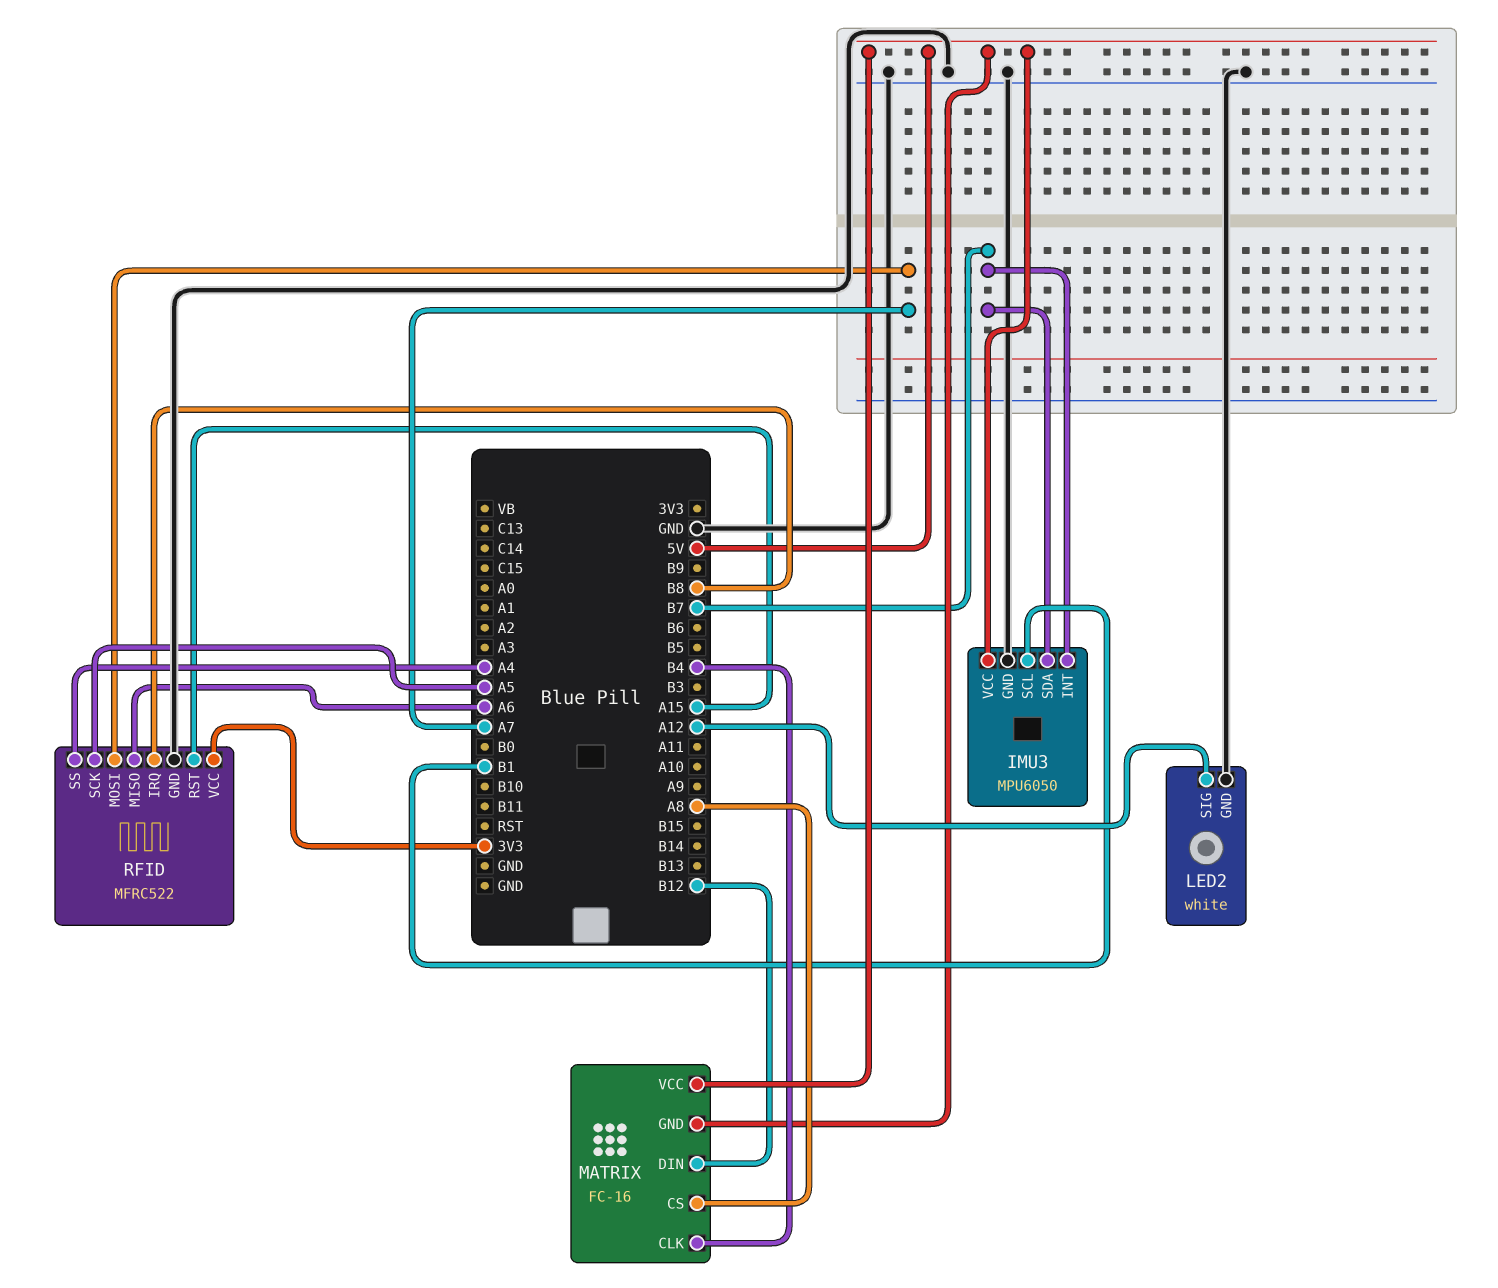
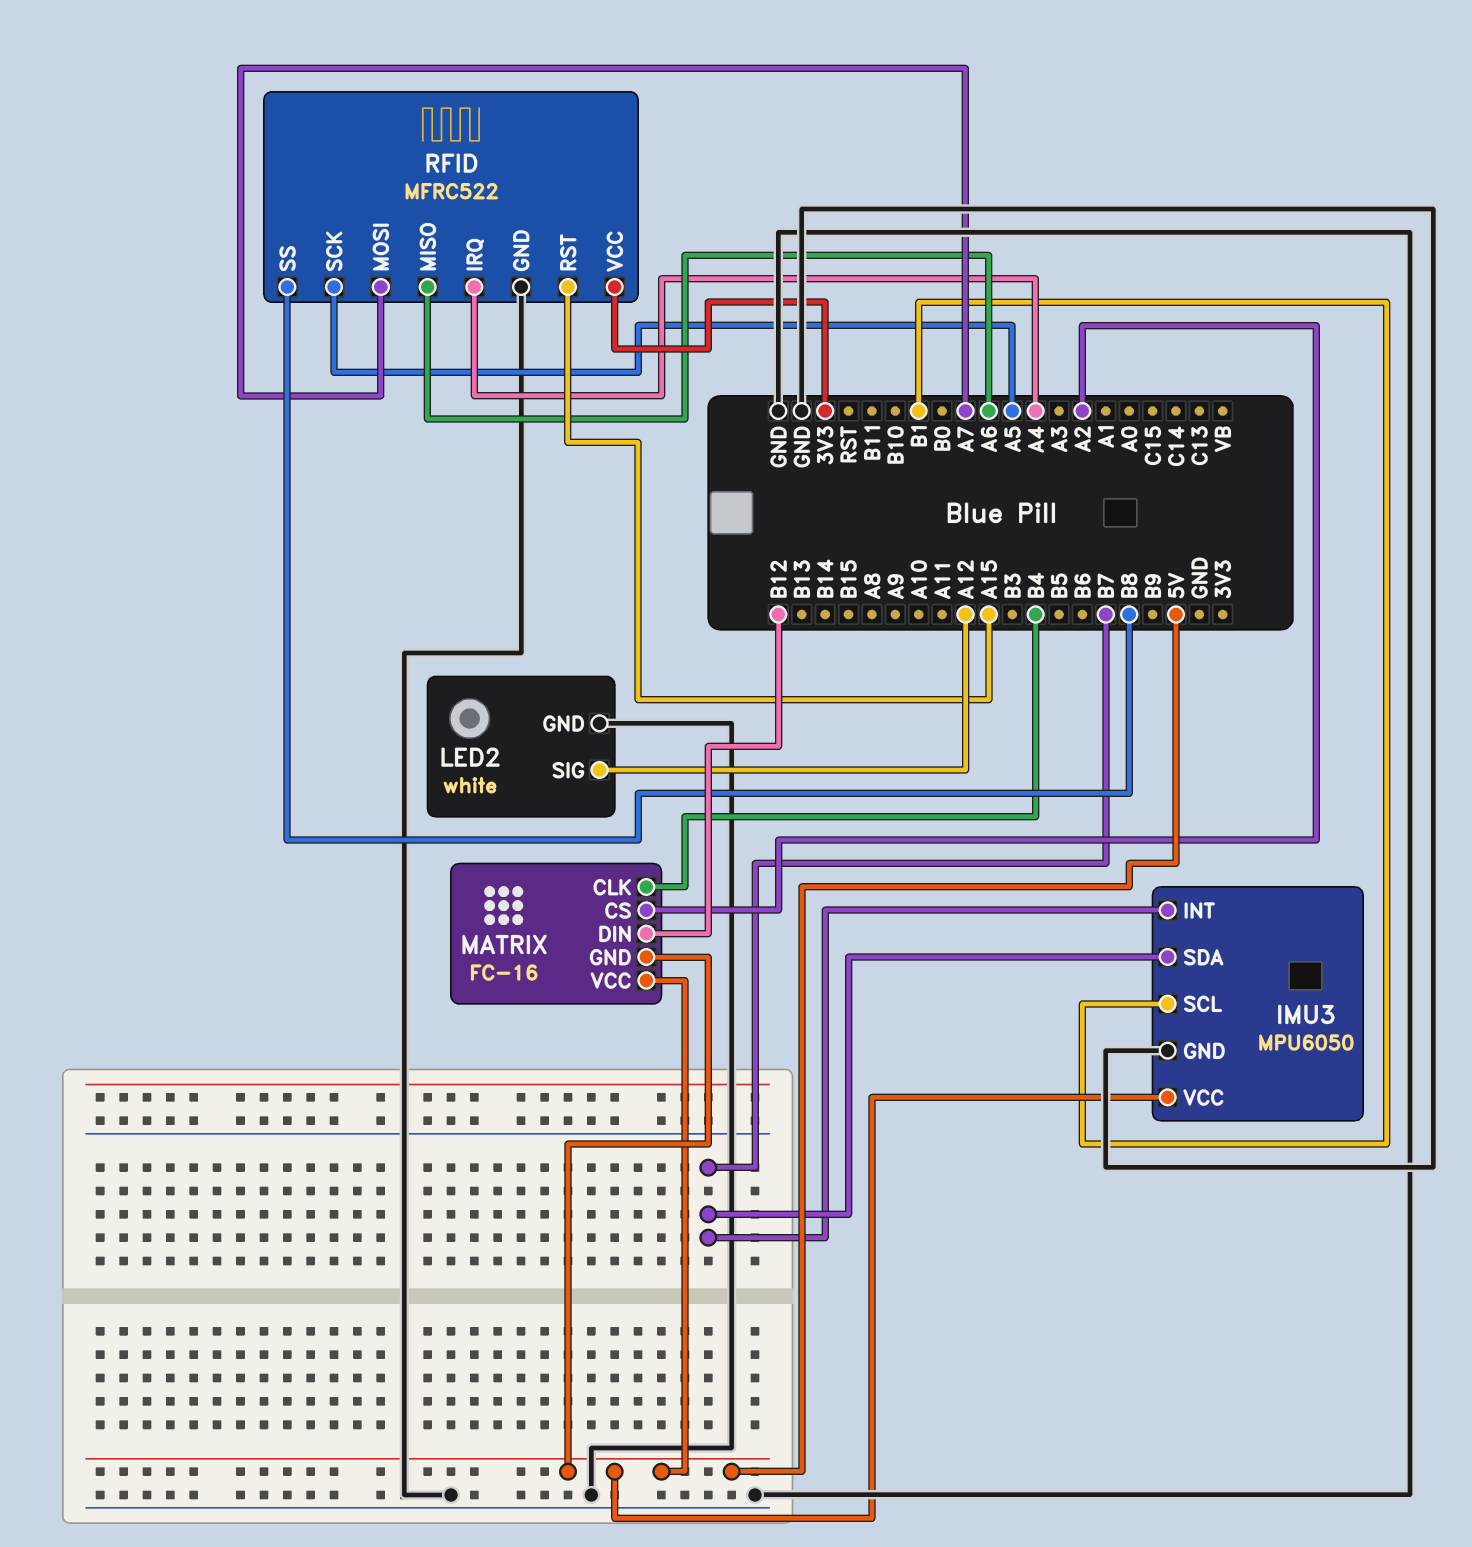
MATRIX pin CS: A8 -> A2
RFID pin IRQ: B8 -> A4
RFID pin SS: A4 -> B8

